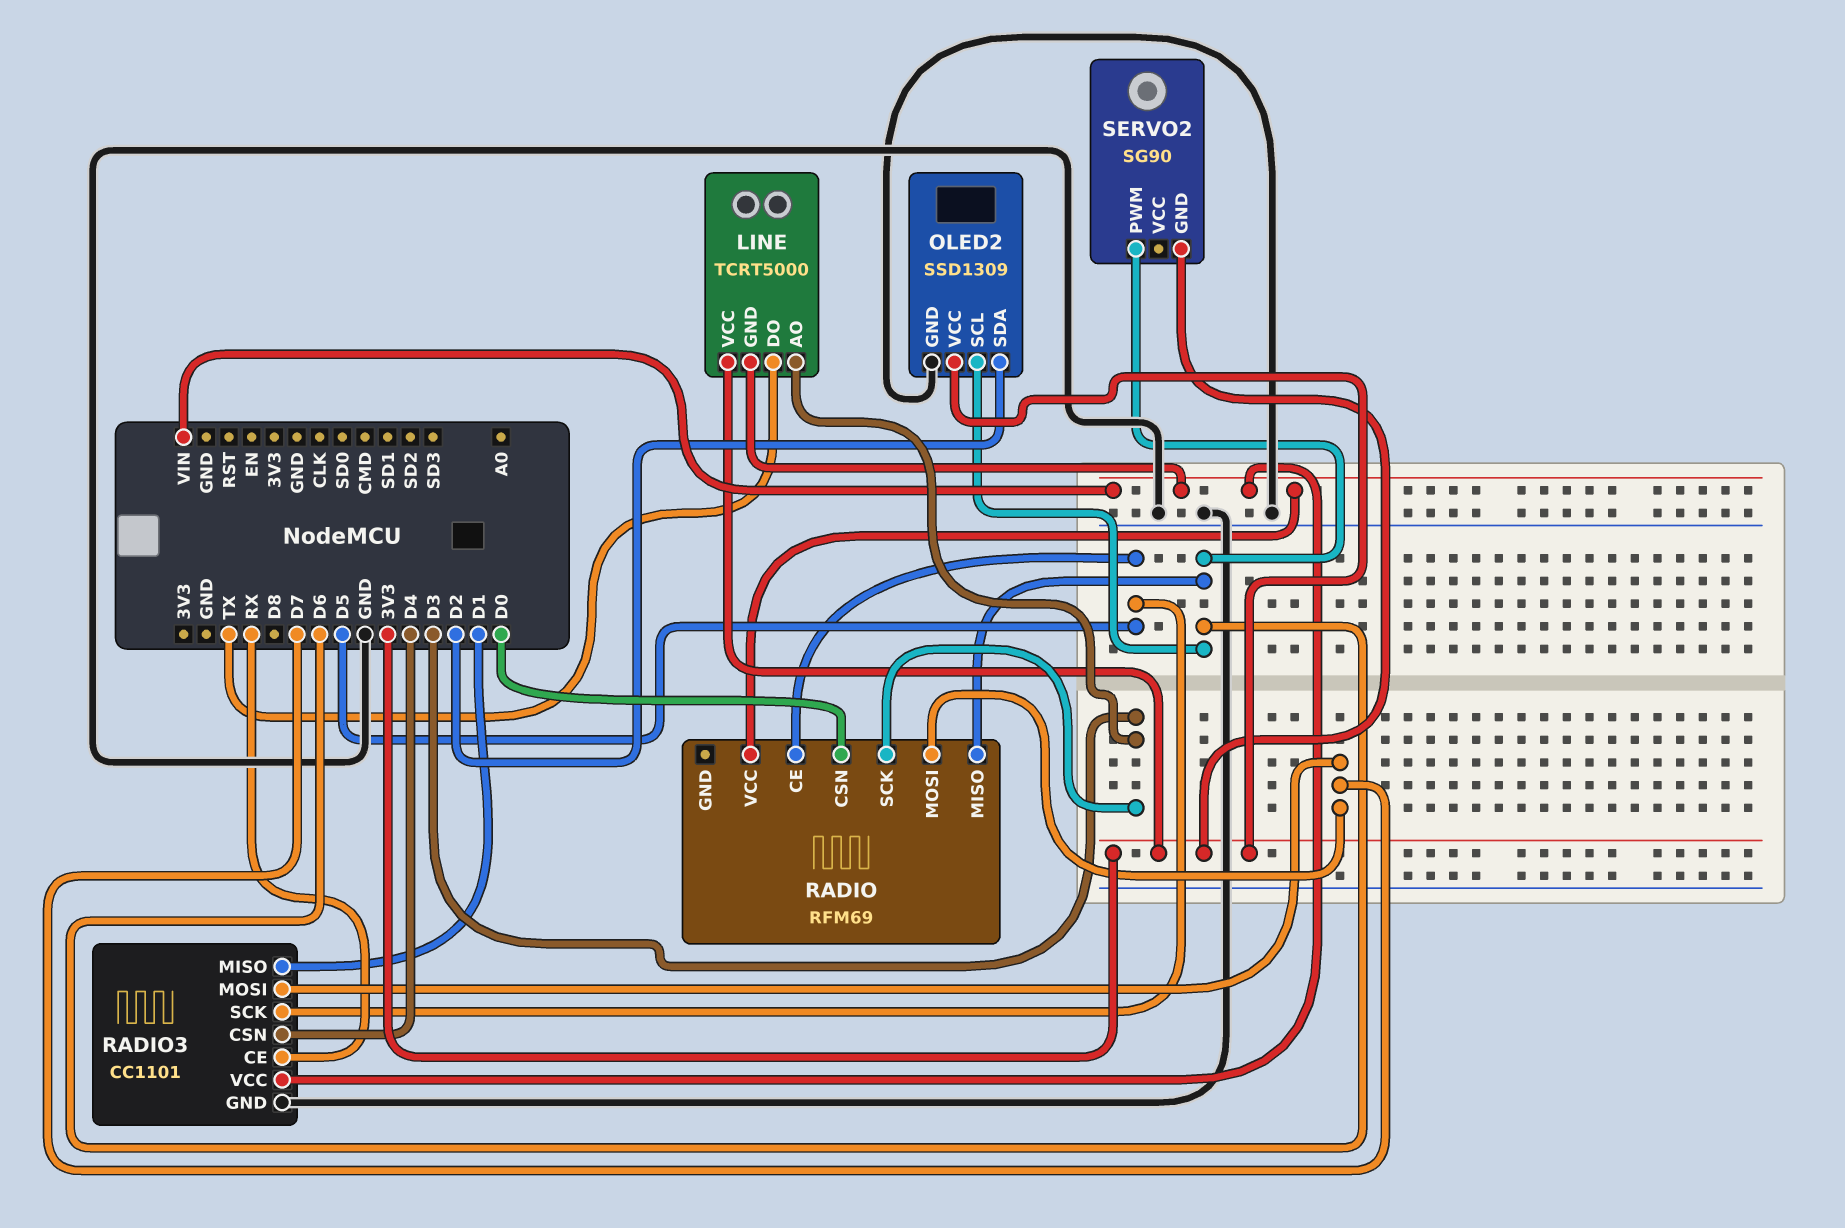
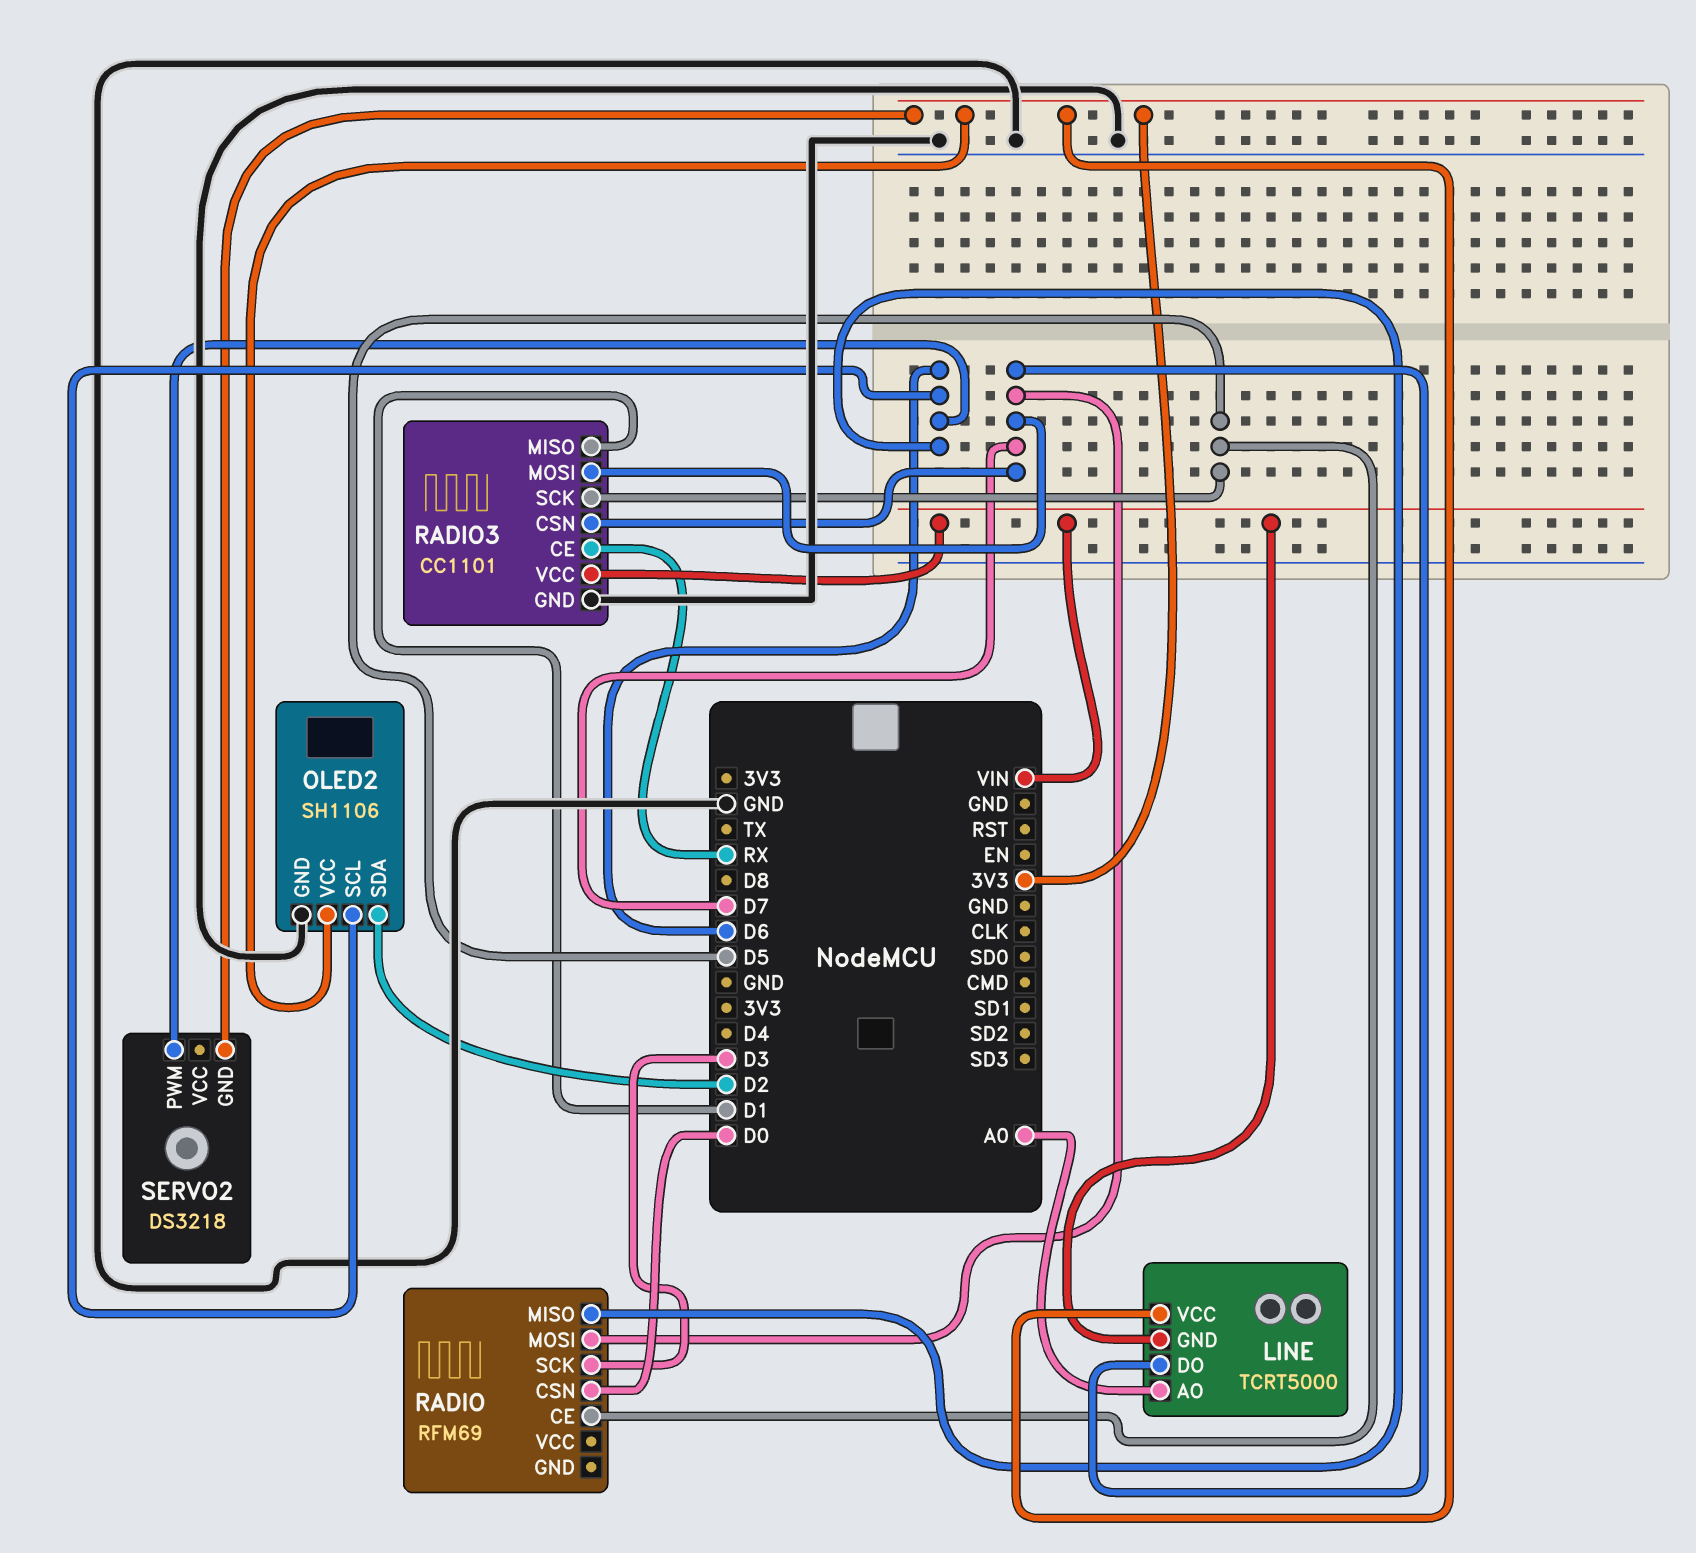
LINE pin AO: D3 -> A0
LINE pin DO: TX -> D7
OLED2: SSD1309 -> SH1106
RADIO pin VCC: VIN -> none
RADIO3 pin CSN: D4 -> D7
SERVO2: SG90 -> DS3218

